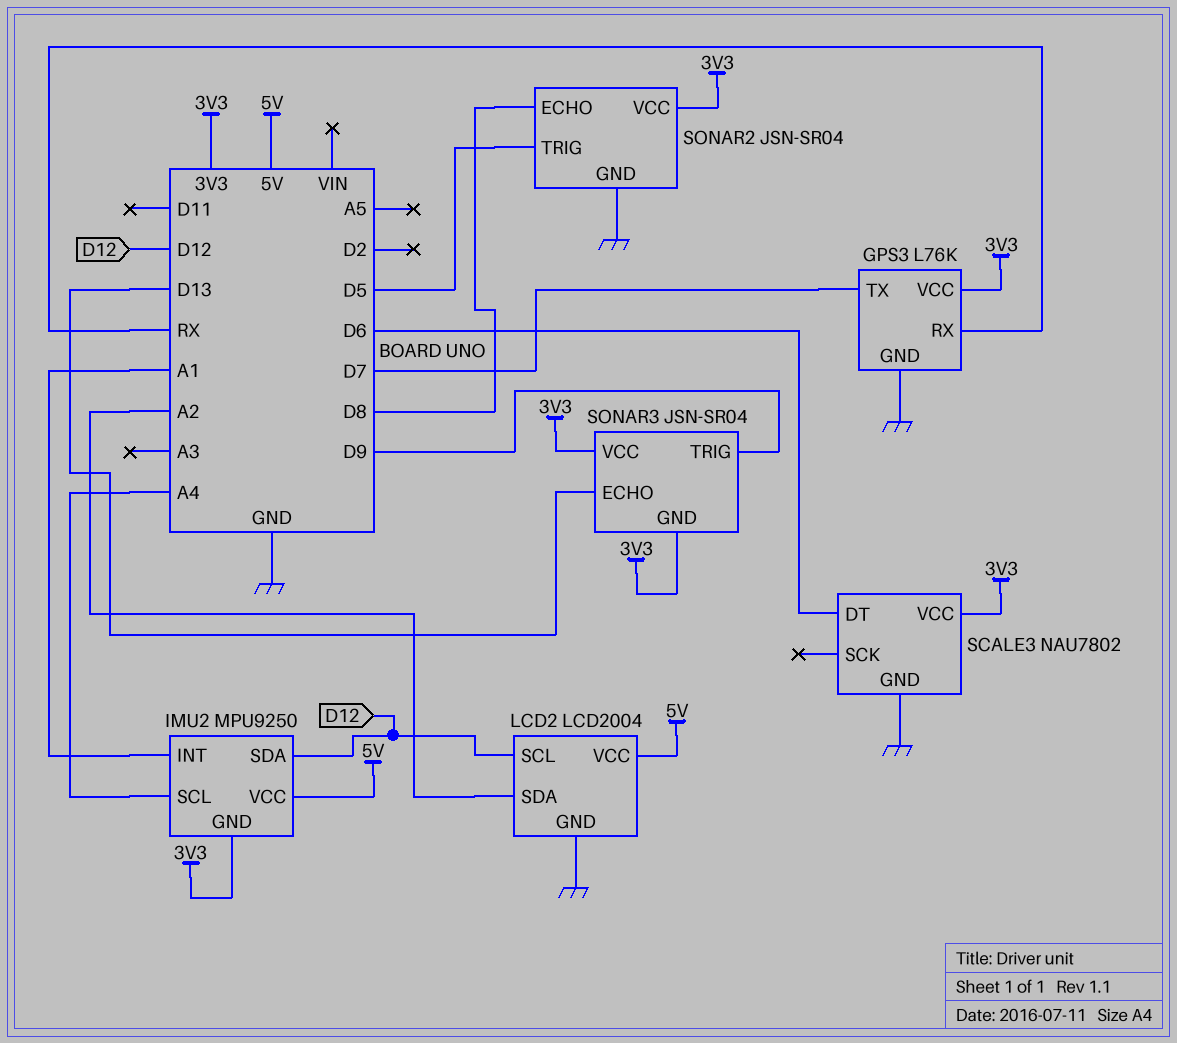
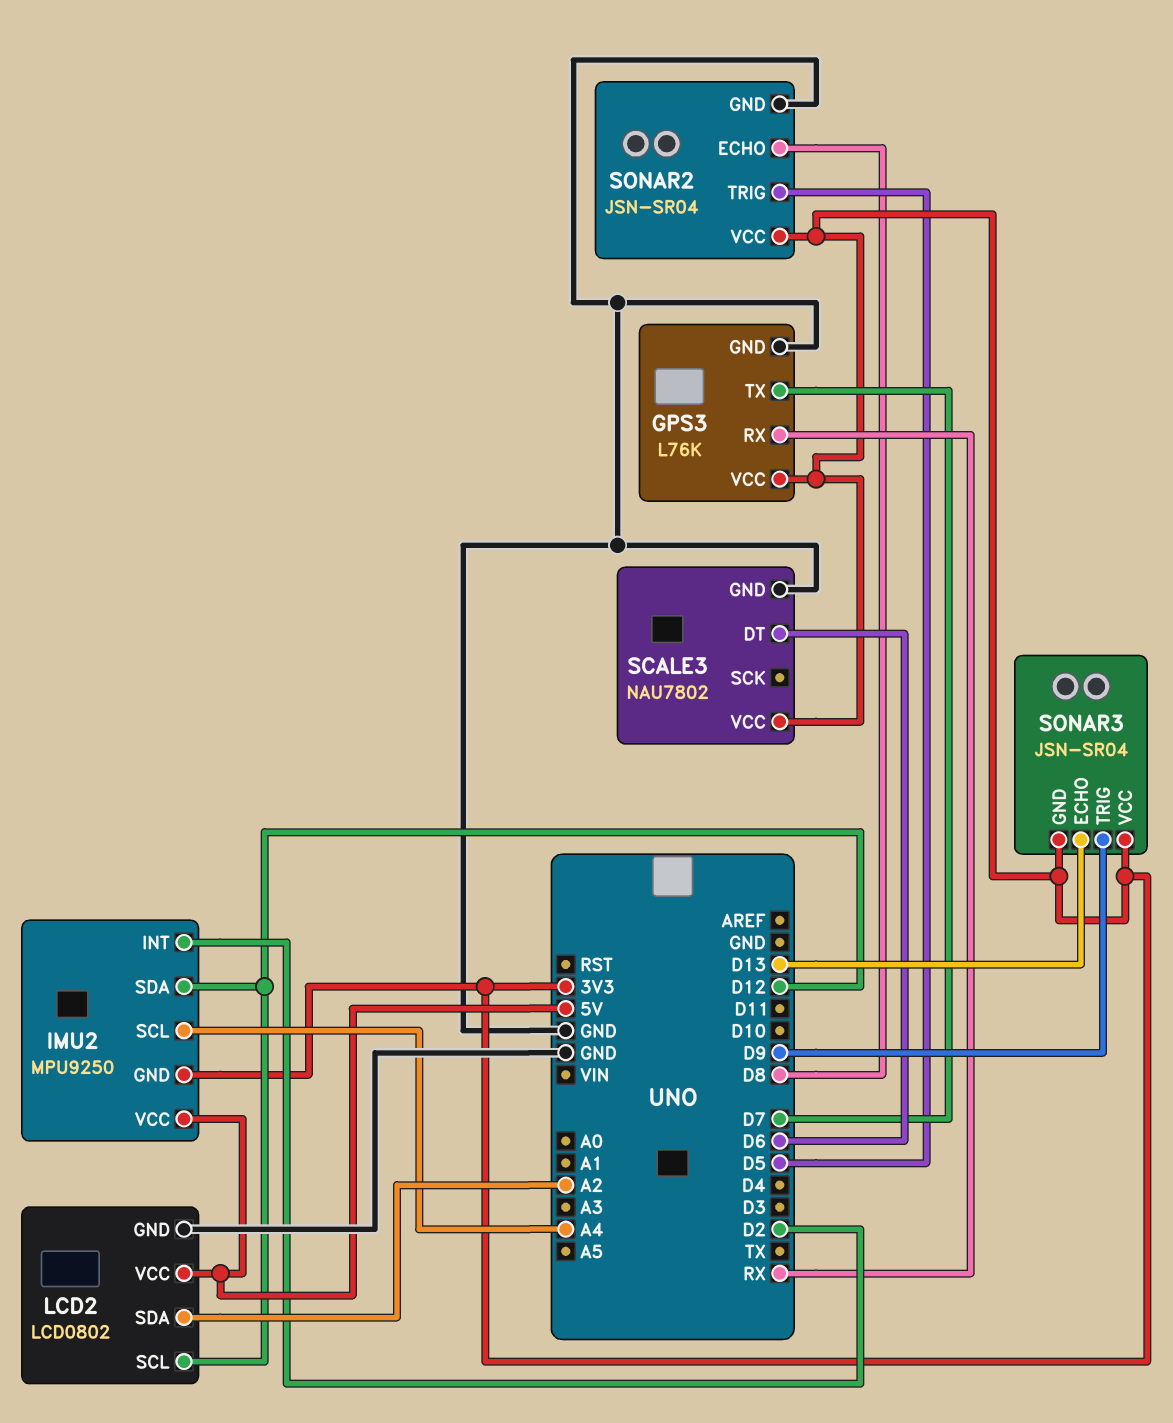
IMU2 pin INT: A1 -> D2
LCD2: LCD2004 -> LCD0802

